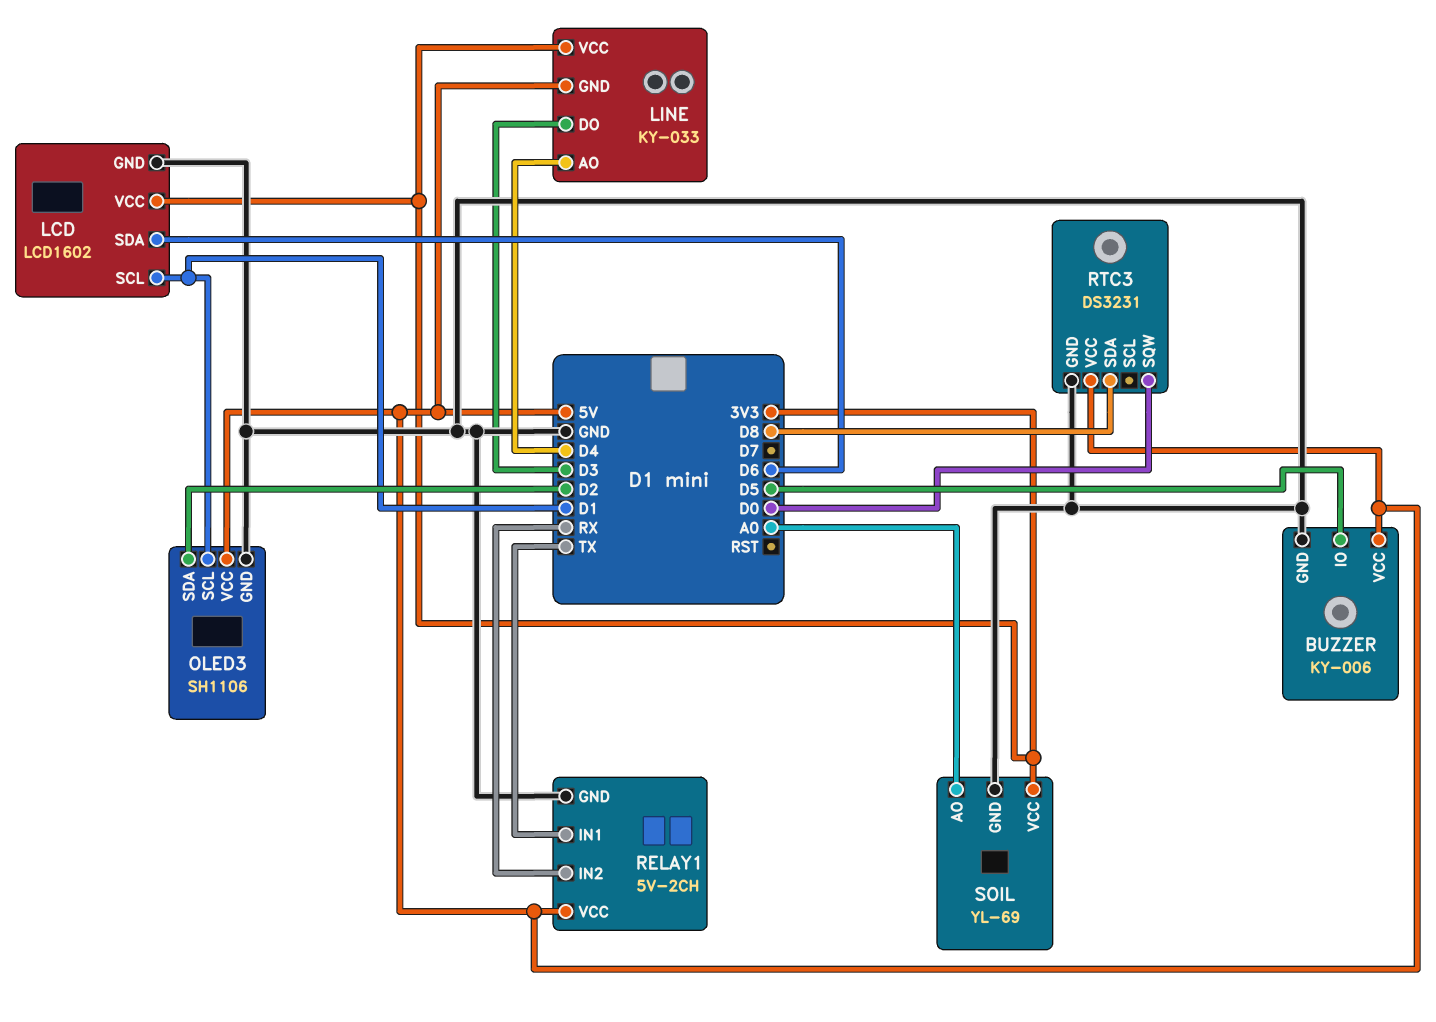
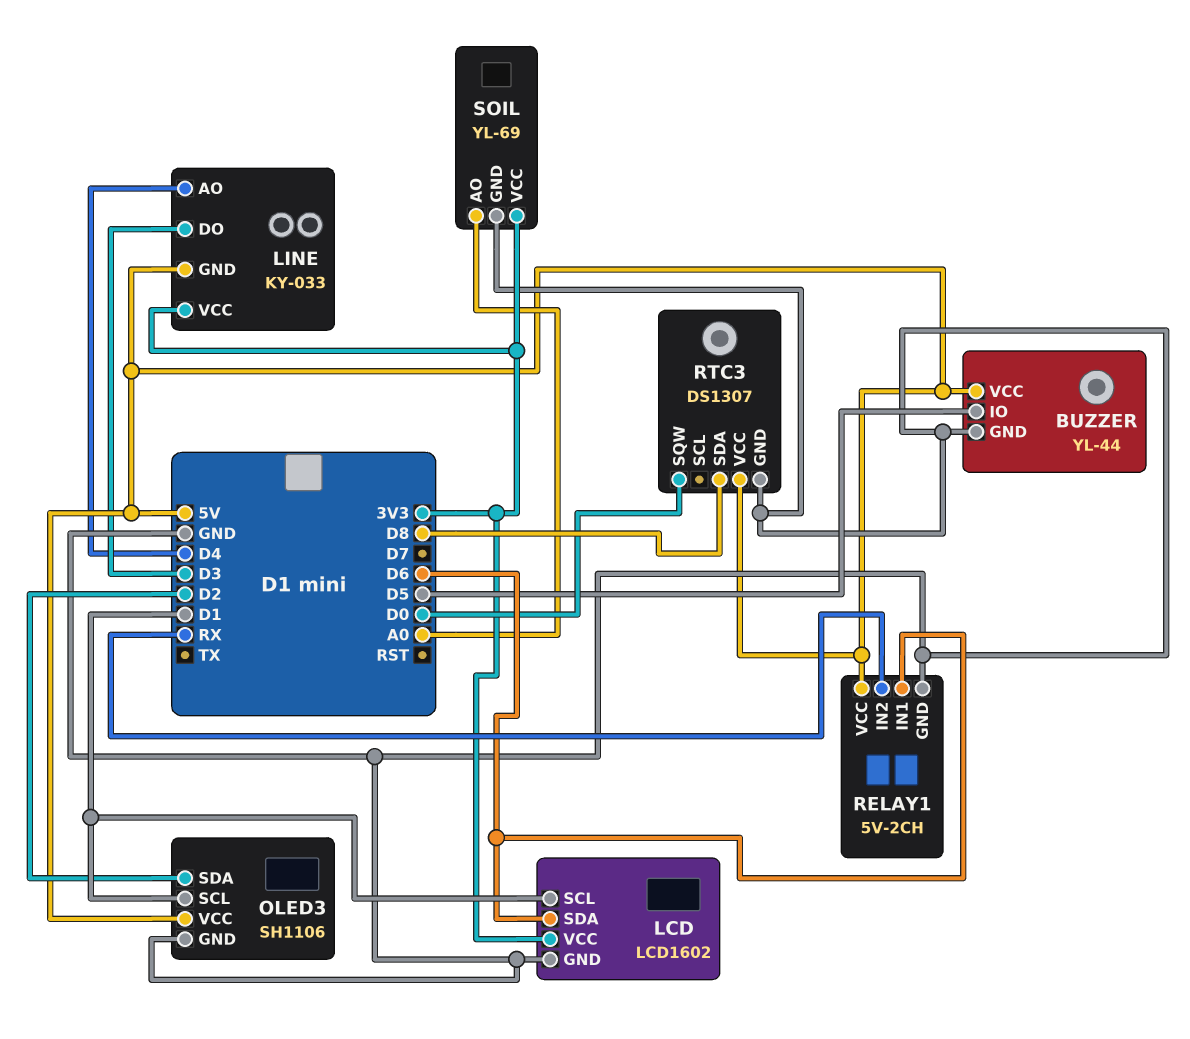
BUZZER: KY-006 -> YL-44
RELAY1 pin IN1: TX -> D6
RTC3: DS3231 -> DS1307

